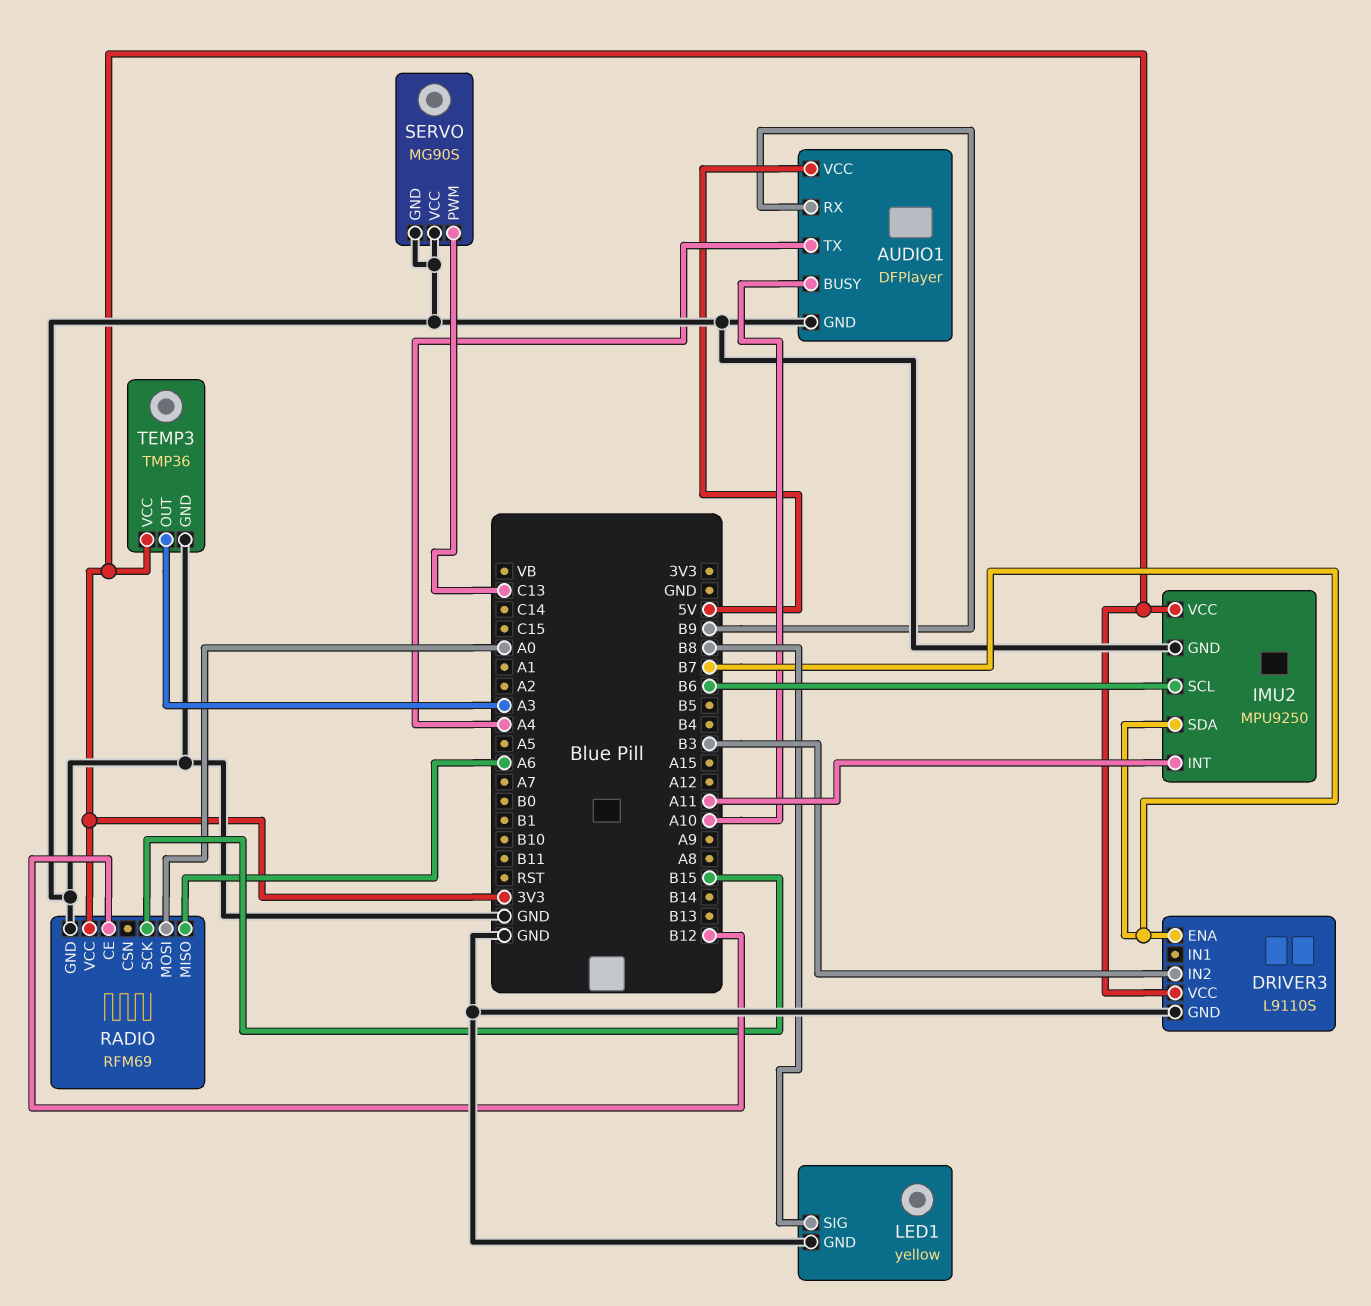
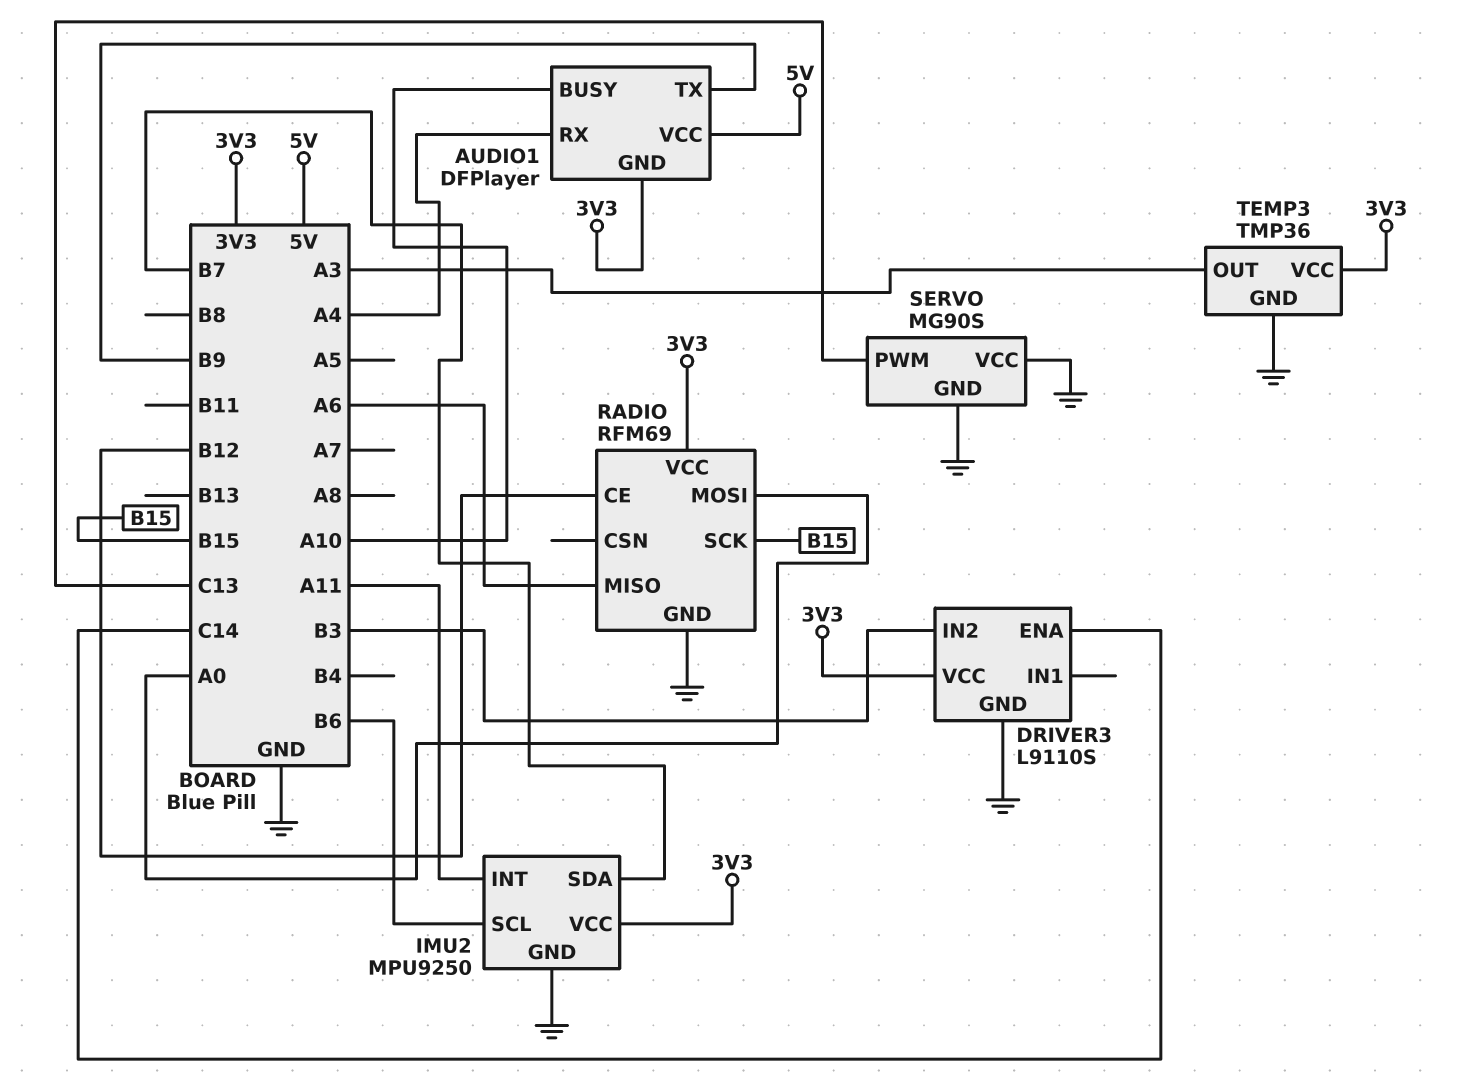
AUDIO1 pin GND: GND -> 3V3
AUDIO1 pin RX: B9 -> A4
AUDIO1 pin TX: A4 -> B9
DRIVER3 pin ENA: B7 -> C14
LED1: yellow -> none
LED1 pin GND: GND -> none
LED1 pin SIG: B8 -> none

